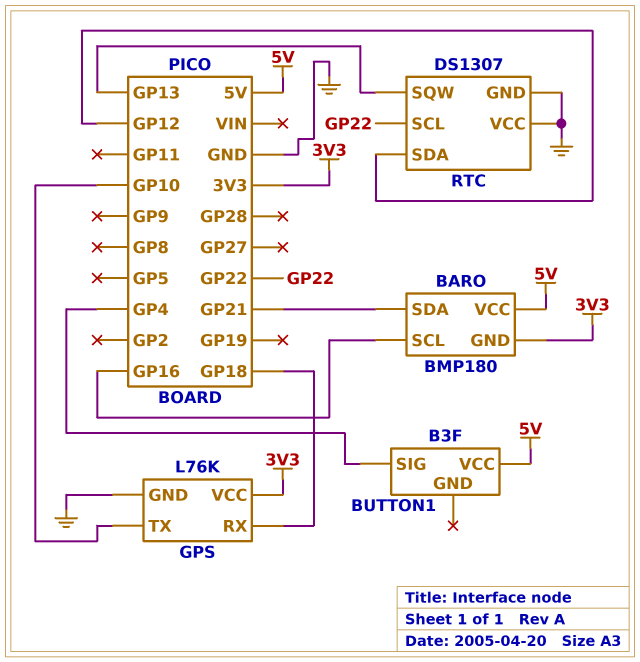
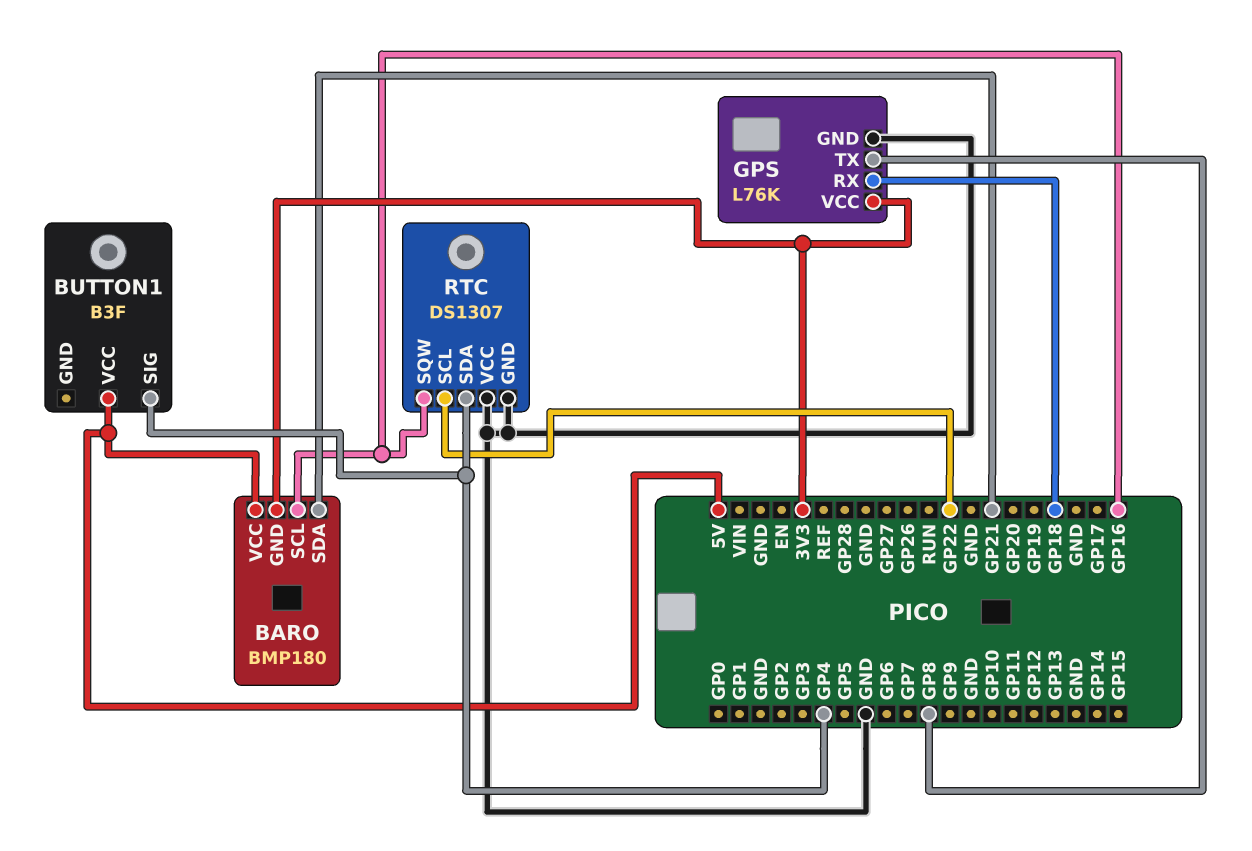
GPS pin TX: GP10 -> GP8
RTC pin SDA: GP12 -> GP4
RTC pin SQW: GP13 -> GP16

